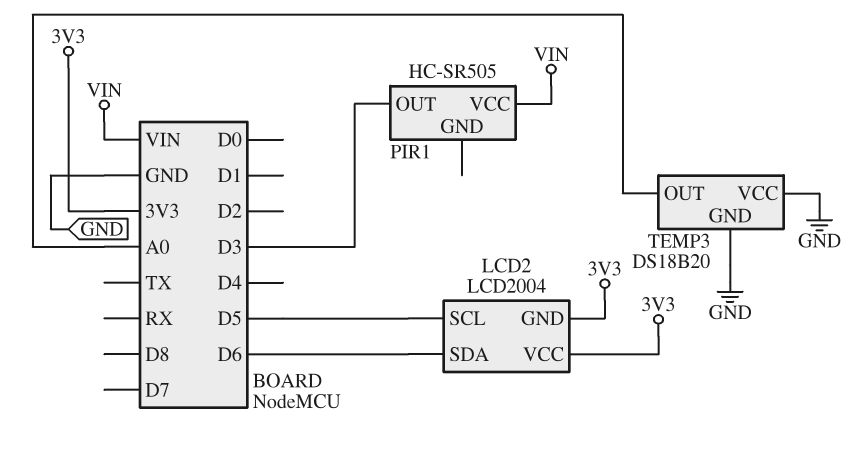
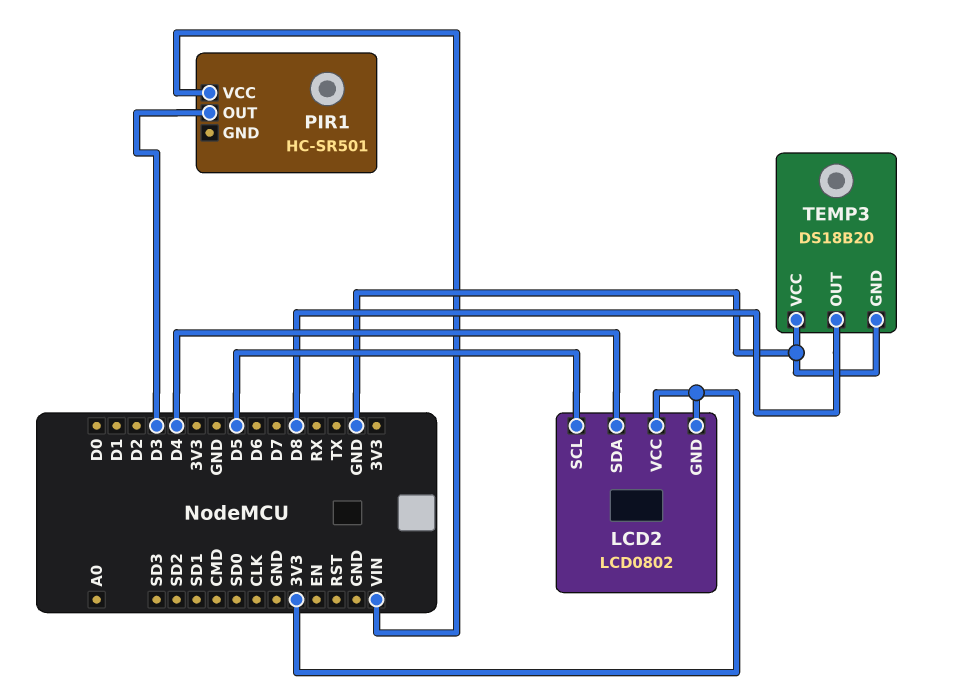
LCD2: LCD2004 -> LCD0802
LCD2 pin SDA: D6 -> D4
PIR1: HC-SR505 -> HC-SR501
TEMP3 pin OUT: A0 -> D8

